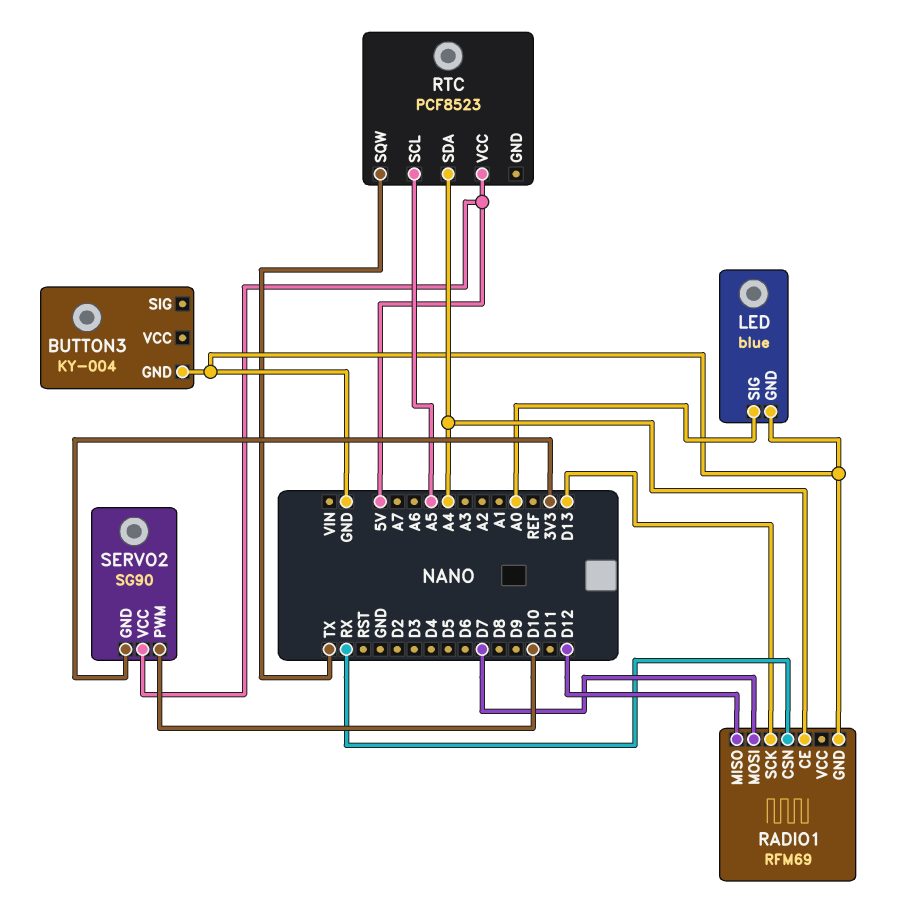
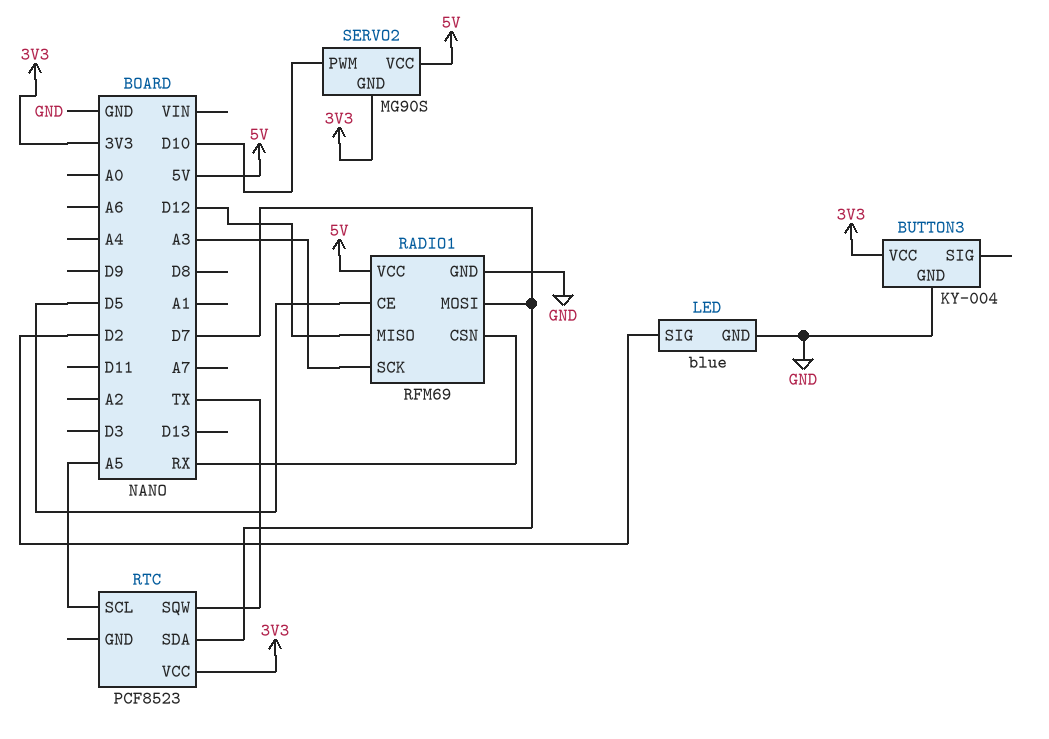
BUTTON3 pin VCC: none -> 3V3
LED pin SIG: A0 -> D2
RADIO1 pin CE: A4 -> D5
RADIO1 pin SCK: D13 -> A3
RADIO1 pin VCC: none -> 5V
RTC pin SDA: A4 -> D7
RTC pin VCC: 5V -> 3V3
SERVO2: SG90 -> MG90S

